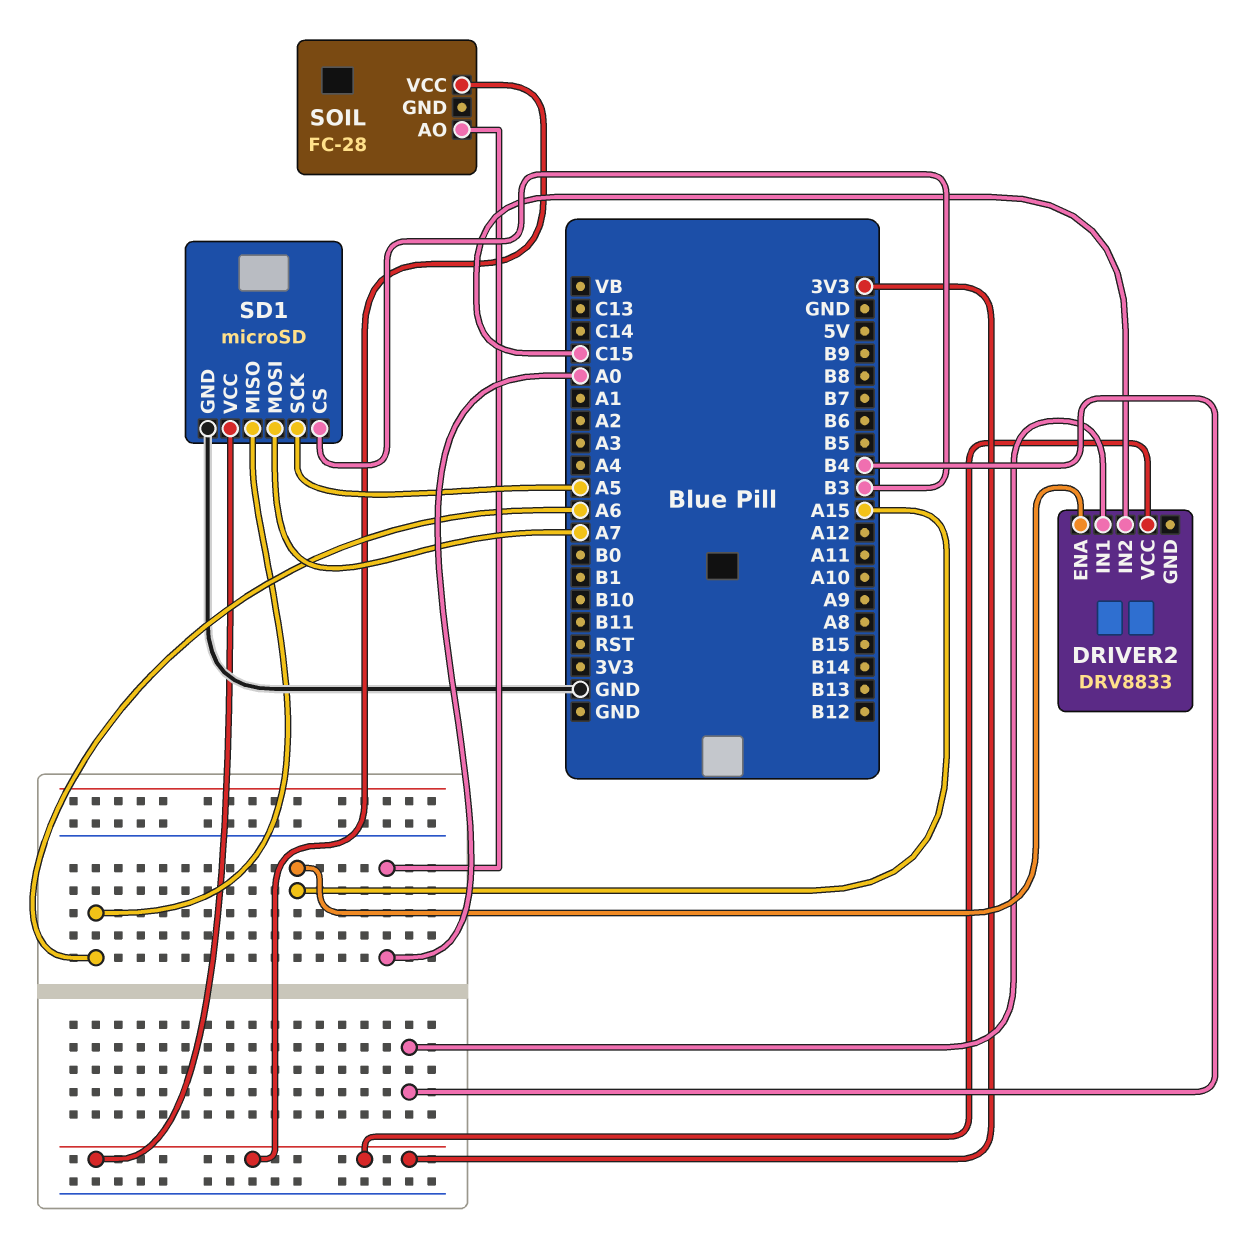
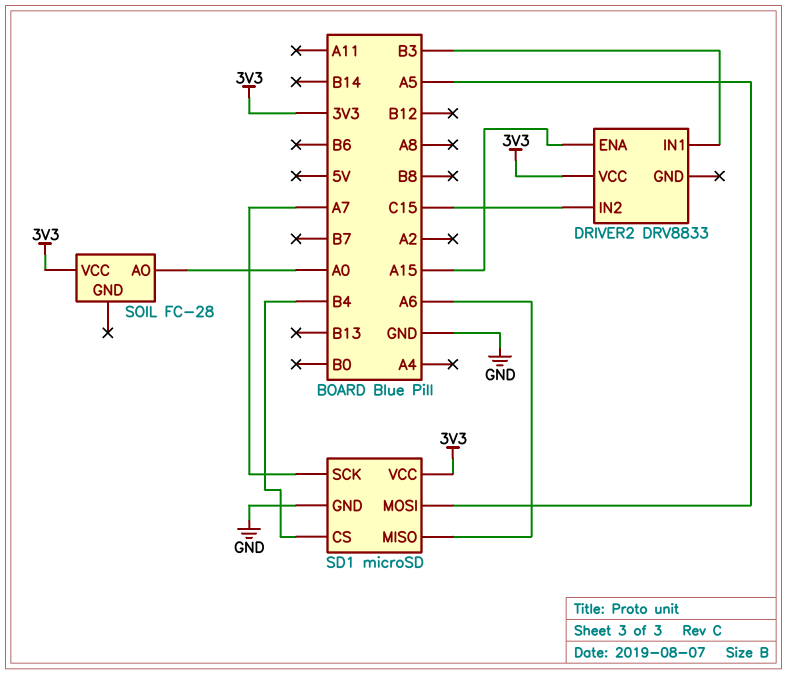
DRIVER2 pin IN1: B4 -> B3
SD1 pin CS: B3 -> B4
SD1 pin MOSI: A7 -> A5
SD1 pin SCK: A5 -> A7

